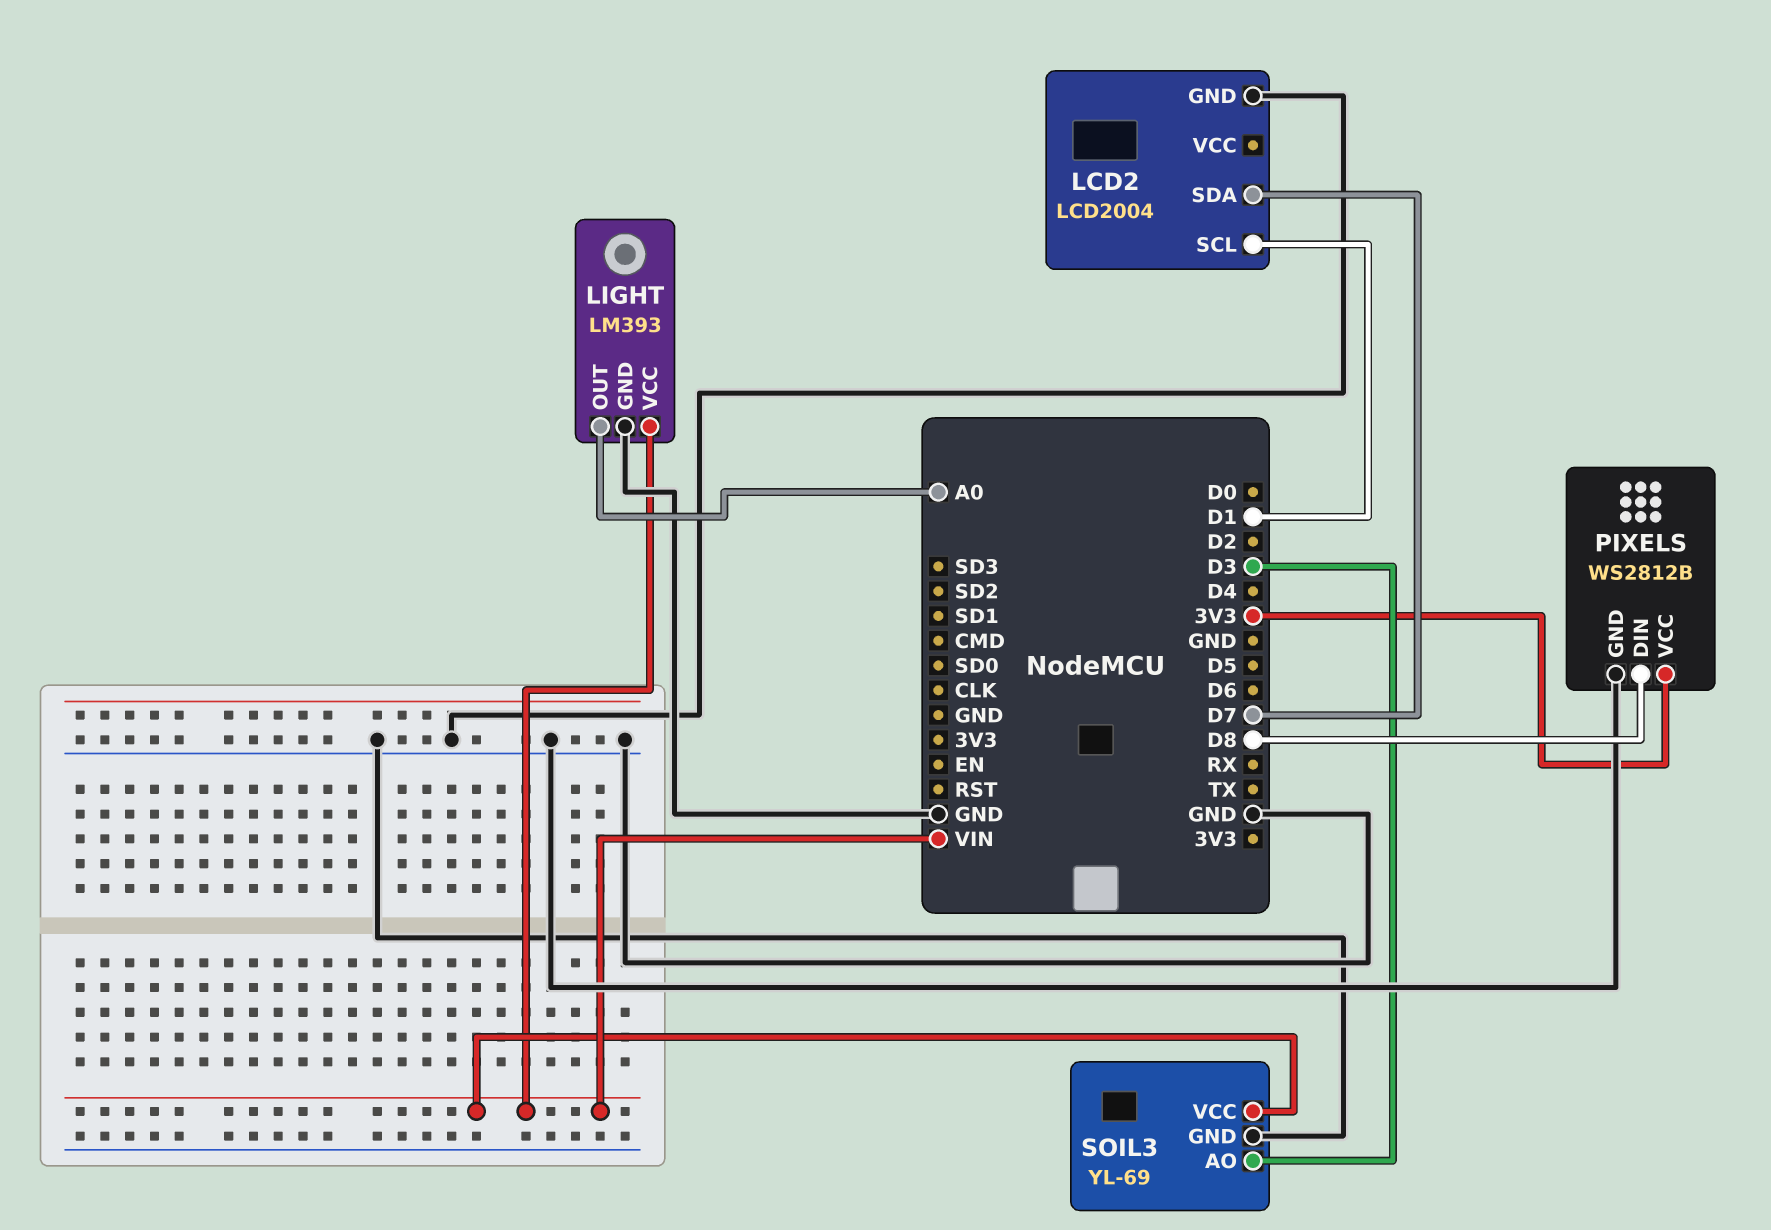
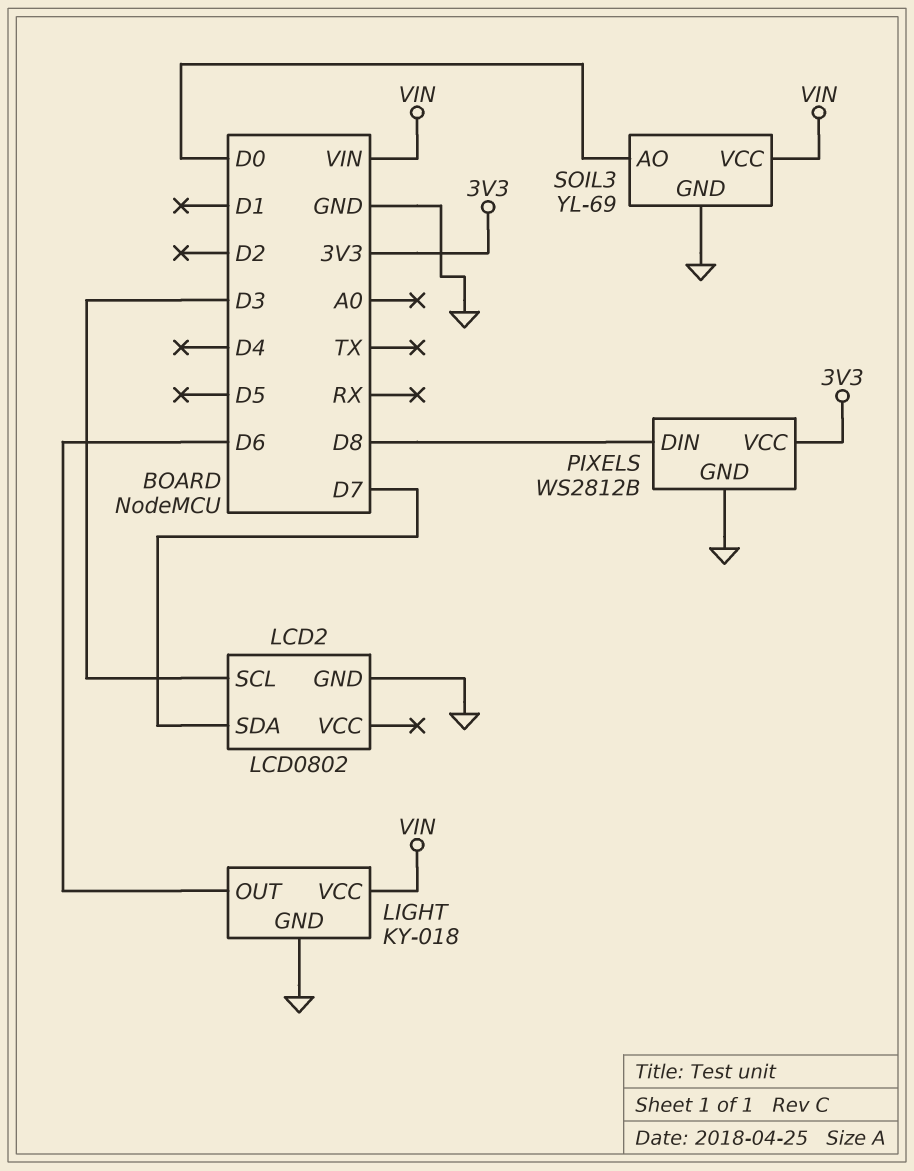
LCD2: LCD2004 -> LCD0802
LCD2 pin SCL: D1 -> D3
LIGHT: LM393 -> KY-018
LIGHT pin OUT: A0 -> D6
SOIL3 pin AO: D3 -> D0

